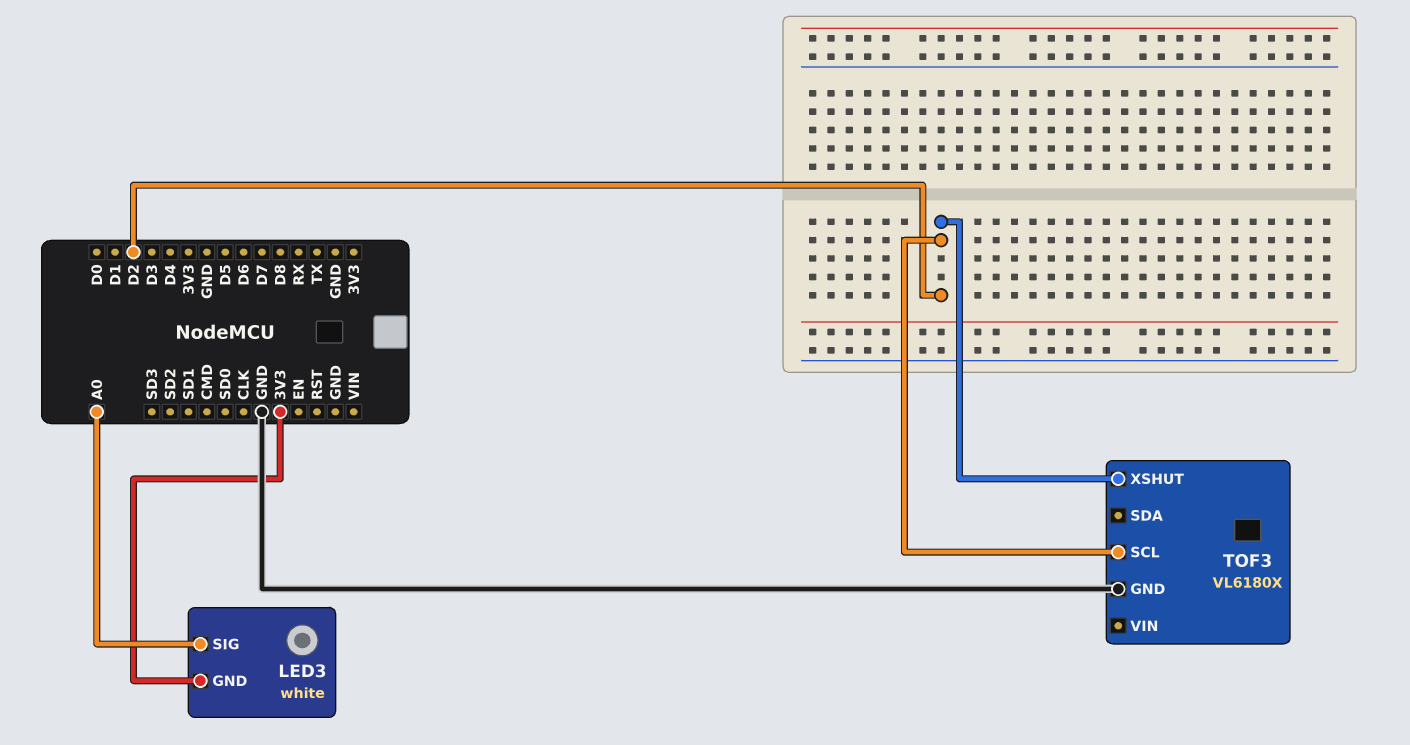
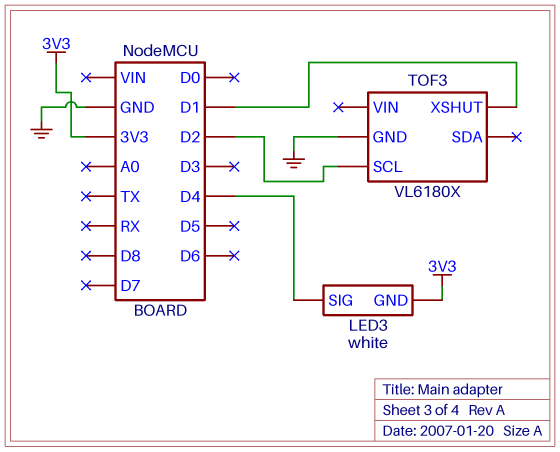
LED3 pin SIG: A0 -> D4
TOF3 pin XSHUT: D2 -> D1

